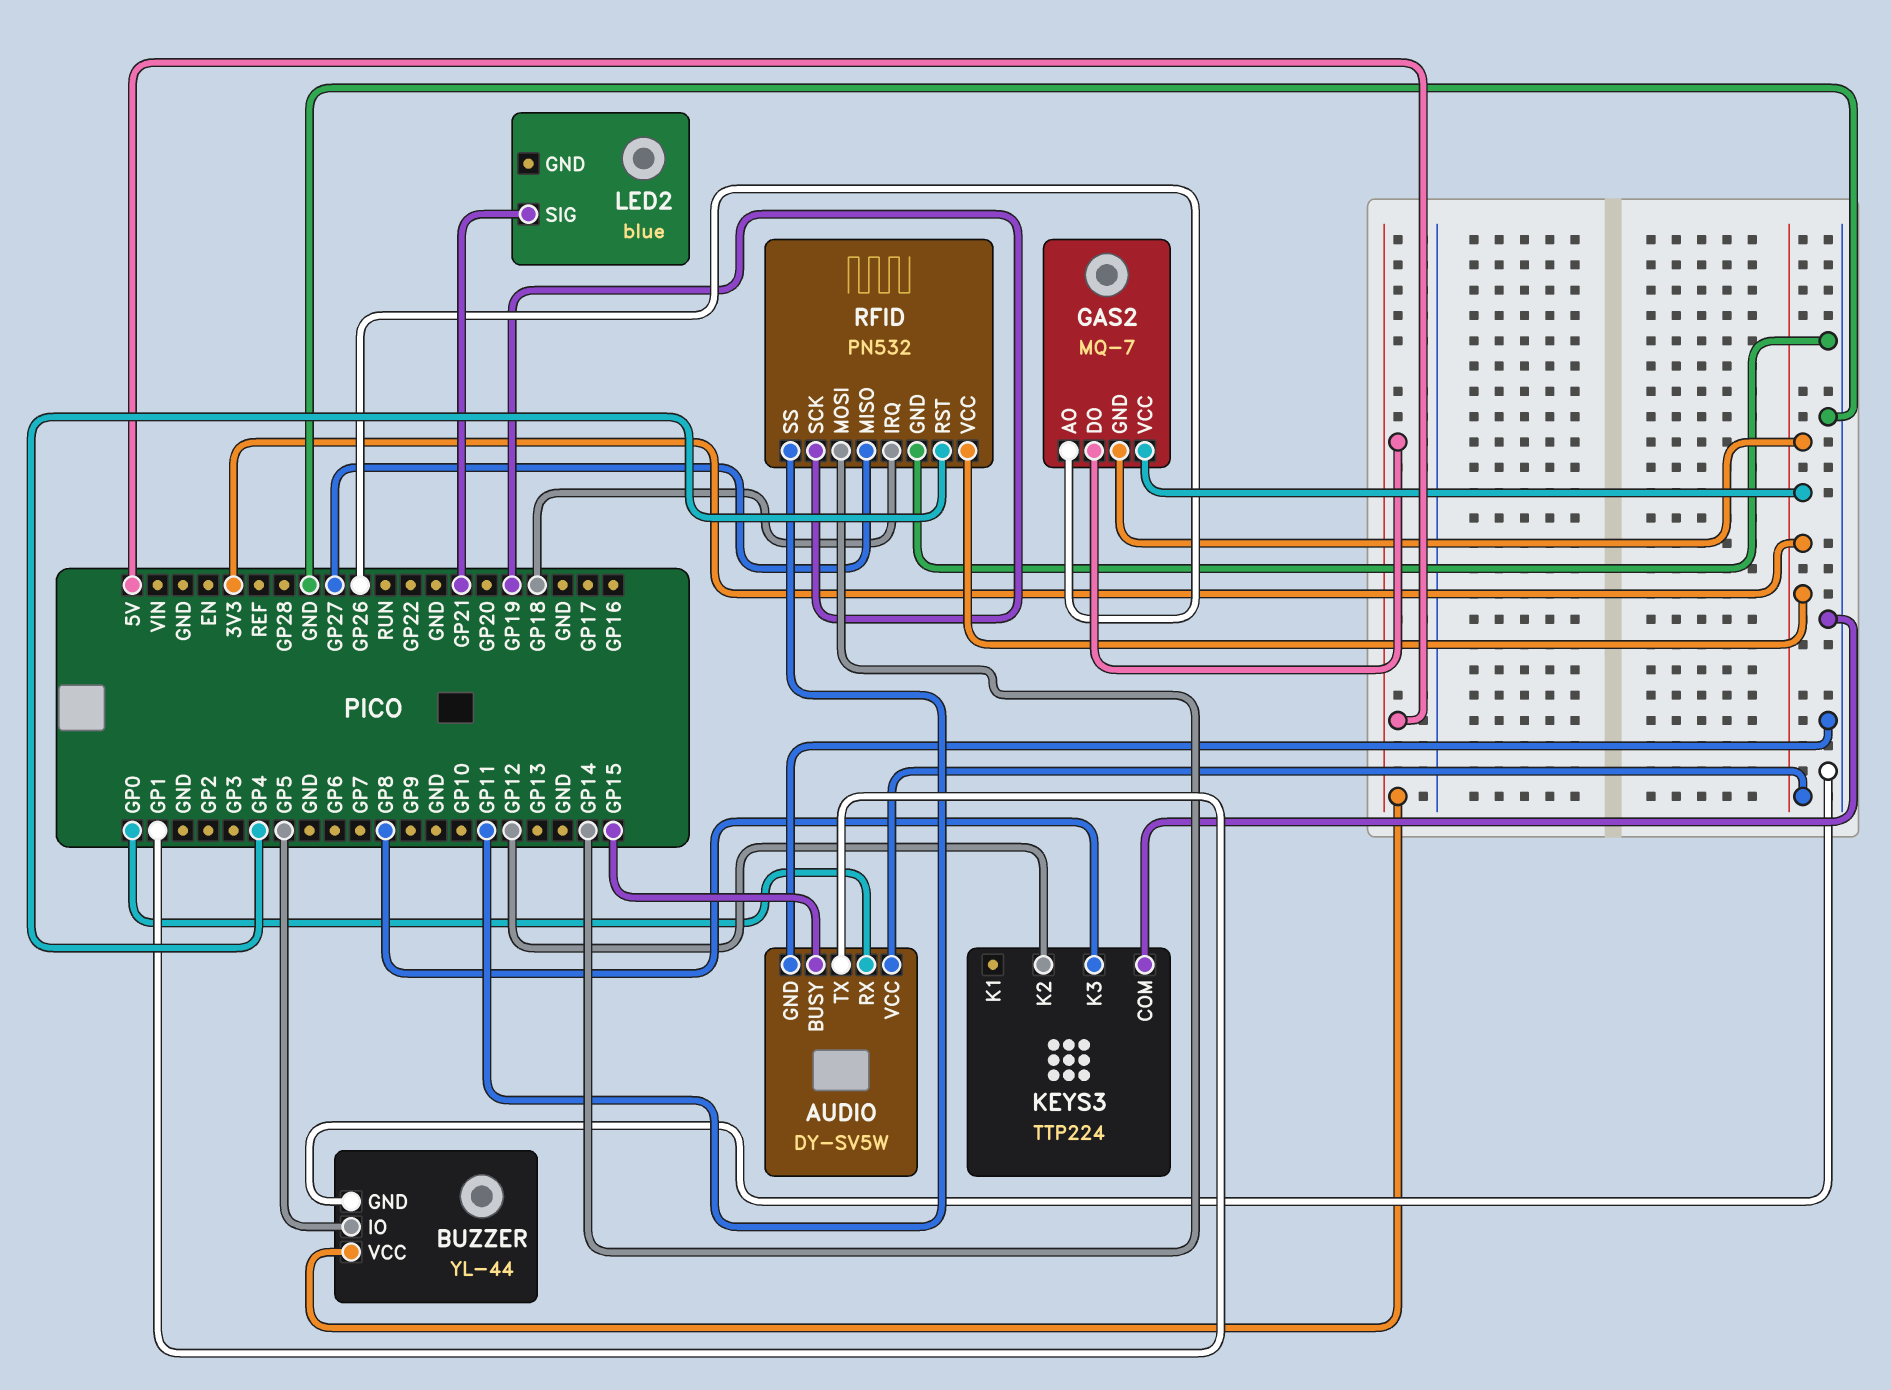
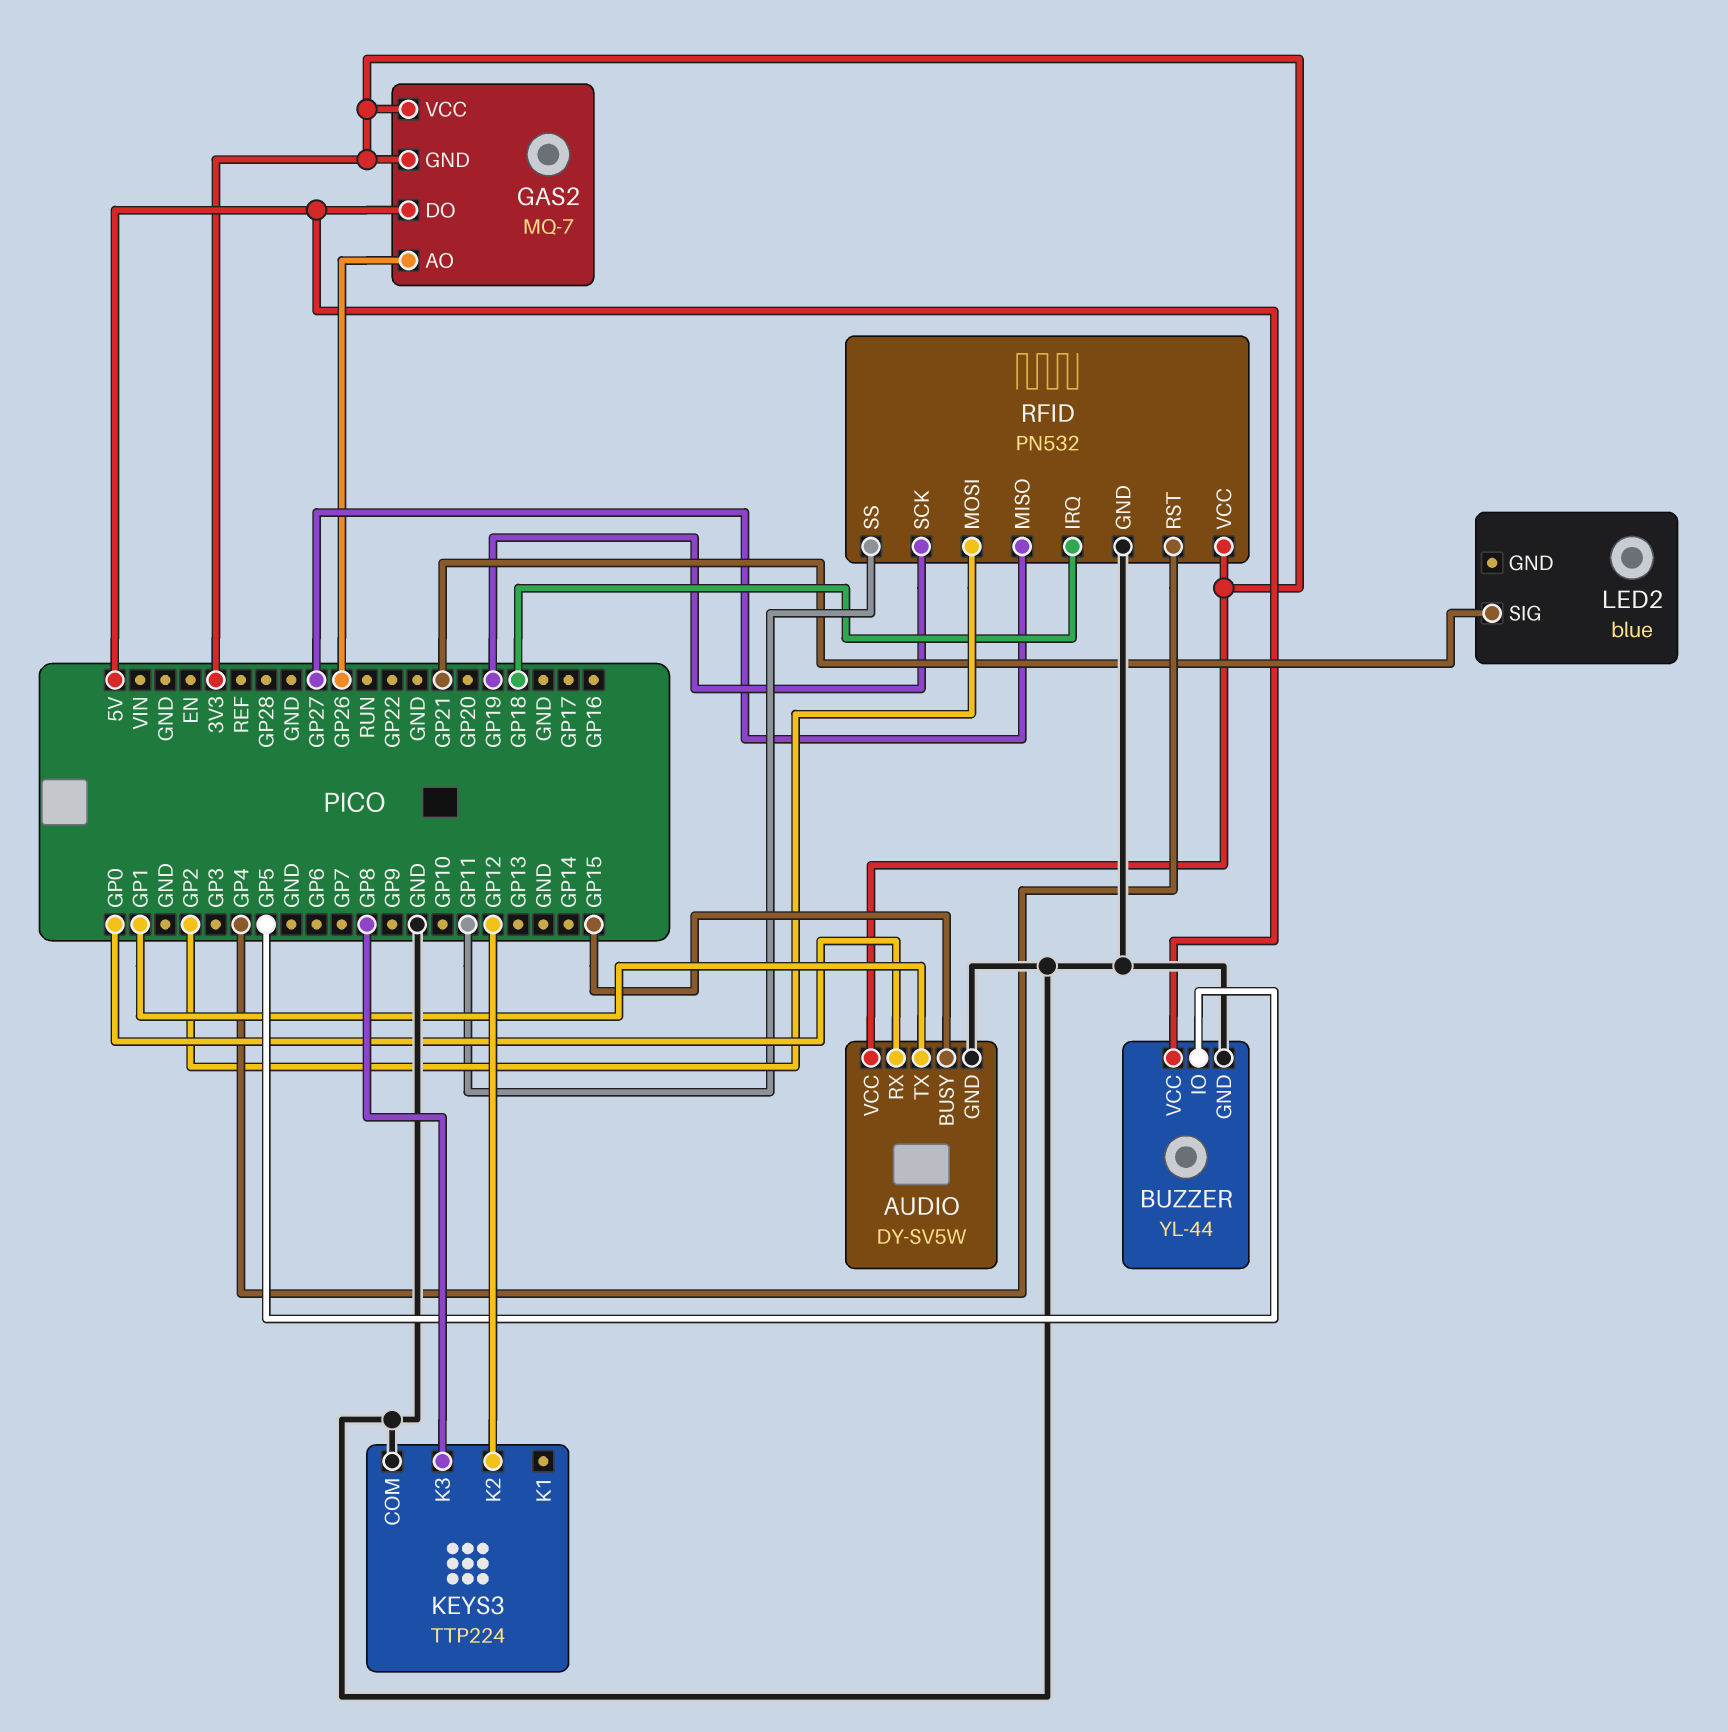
RFID pin MOSI: GP14 -> GP2

